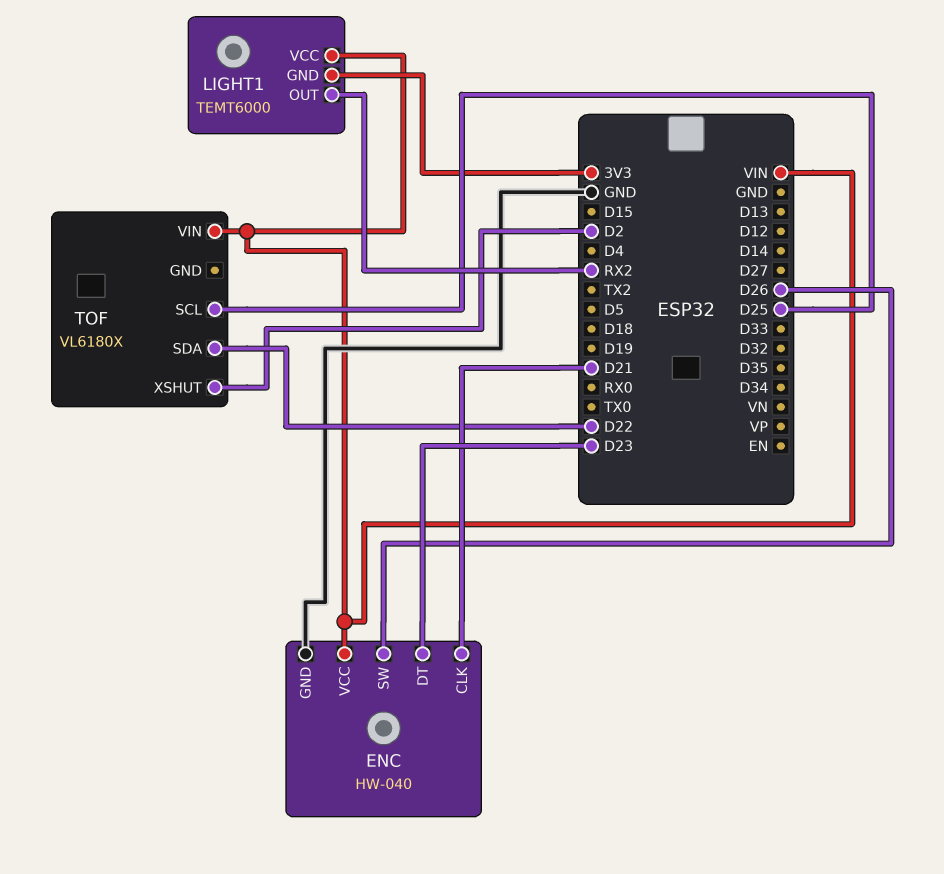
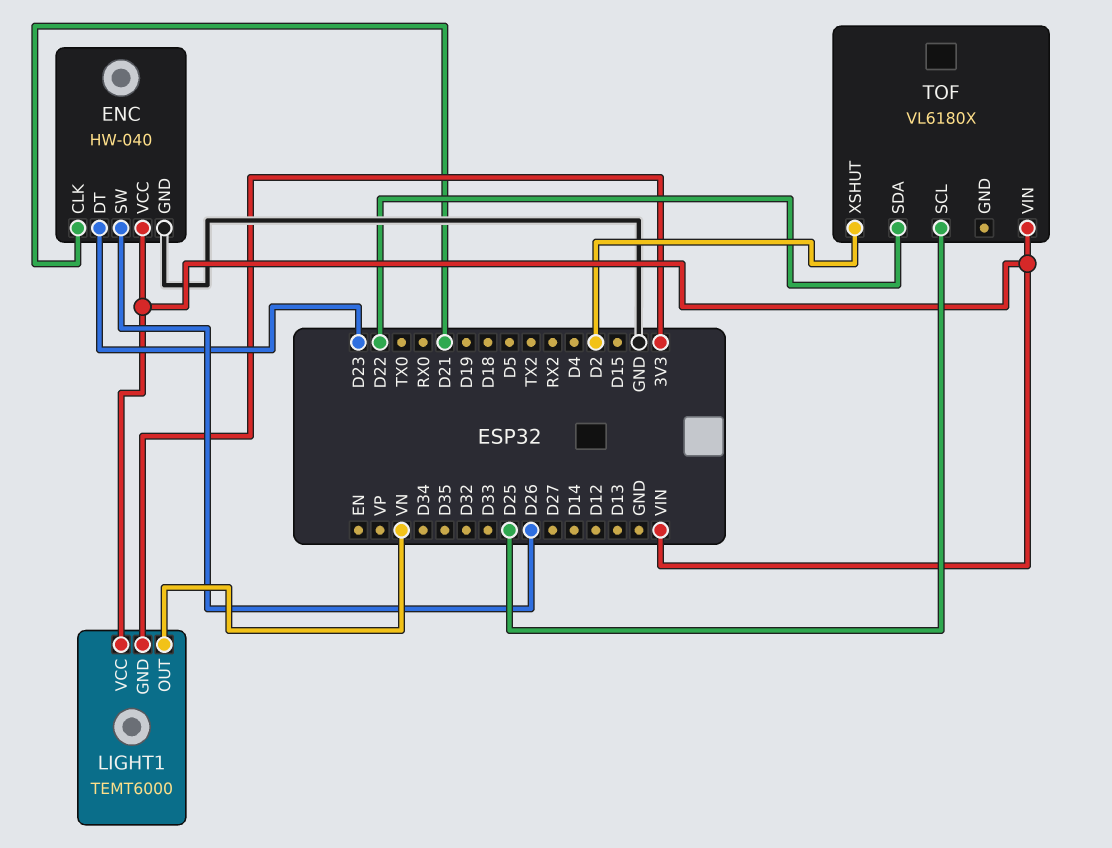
LIGHT1 pin OUT: RX2 -> VN

